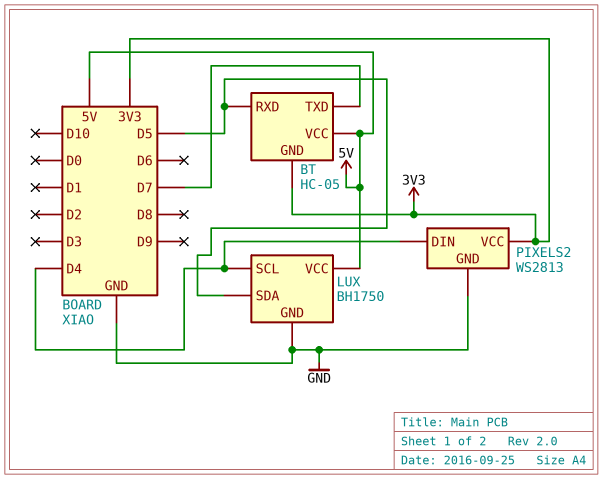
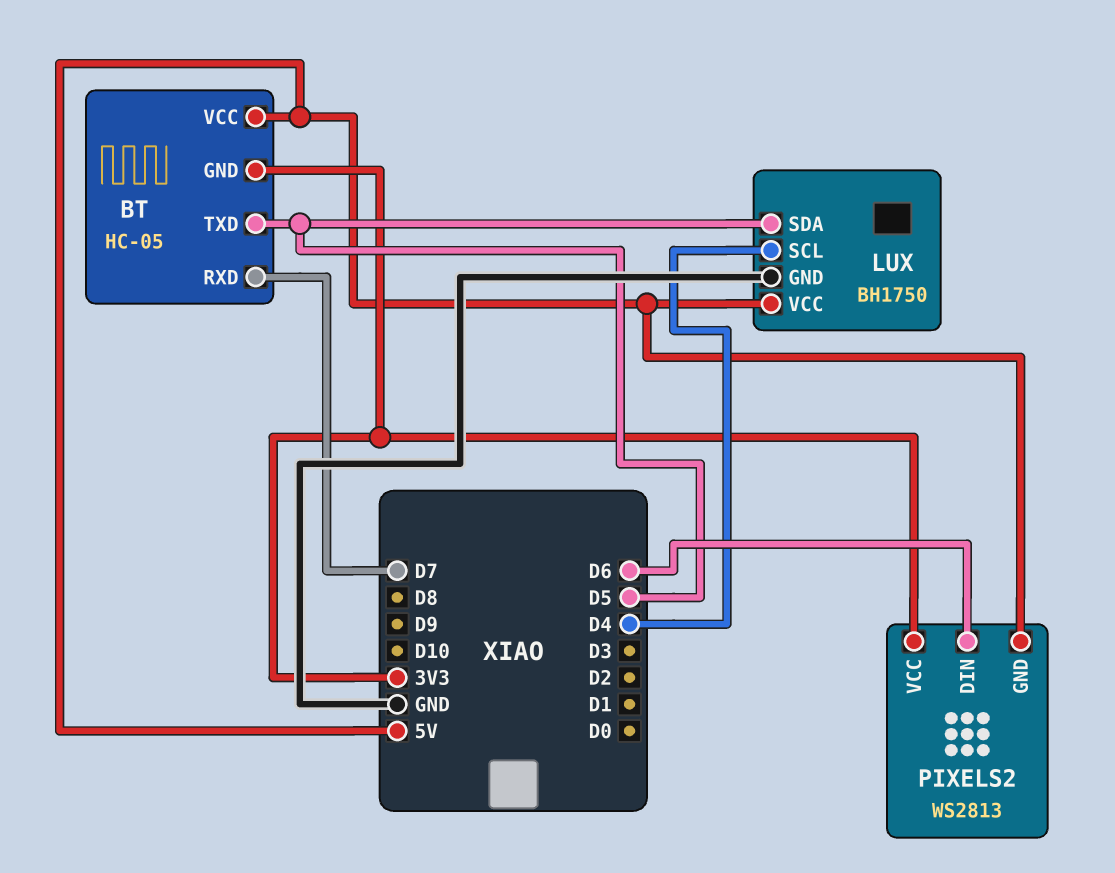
BT pin RXD: D5 -> D7
BT pin TXD: D7 -> D5
PIXELS2 pin DIN: D4 -> D6
PIXELS2 pin GND: GND -> 5V

